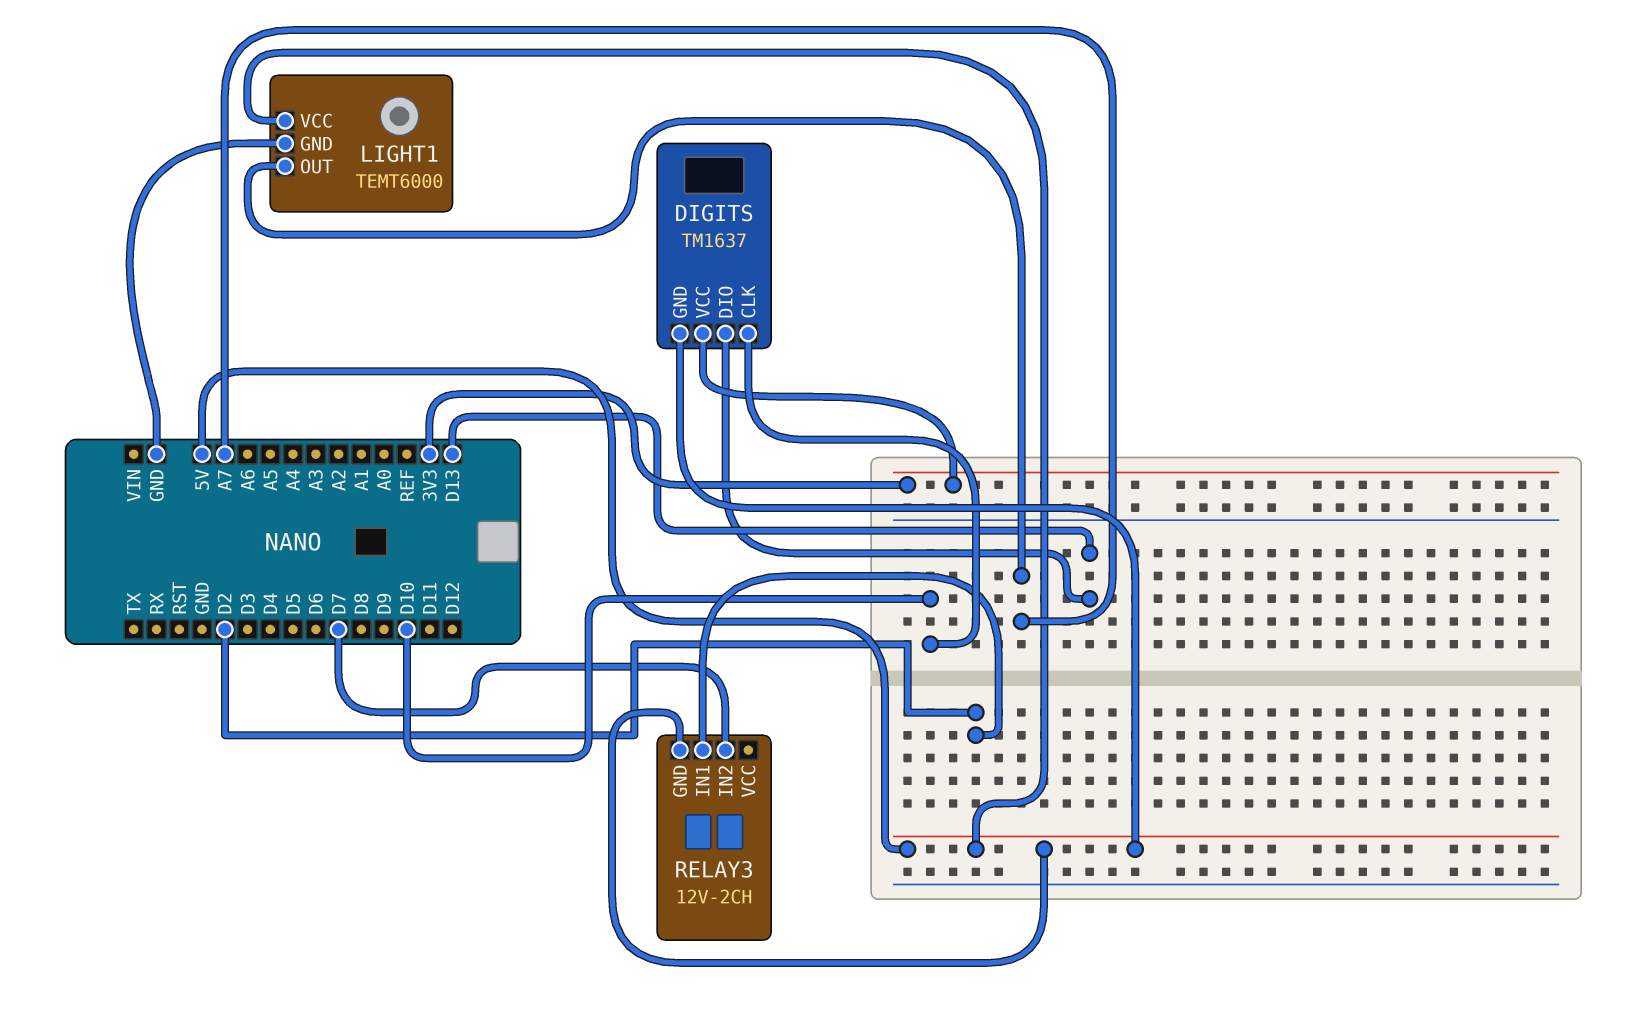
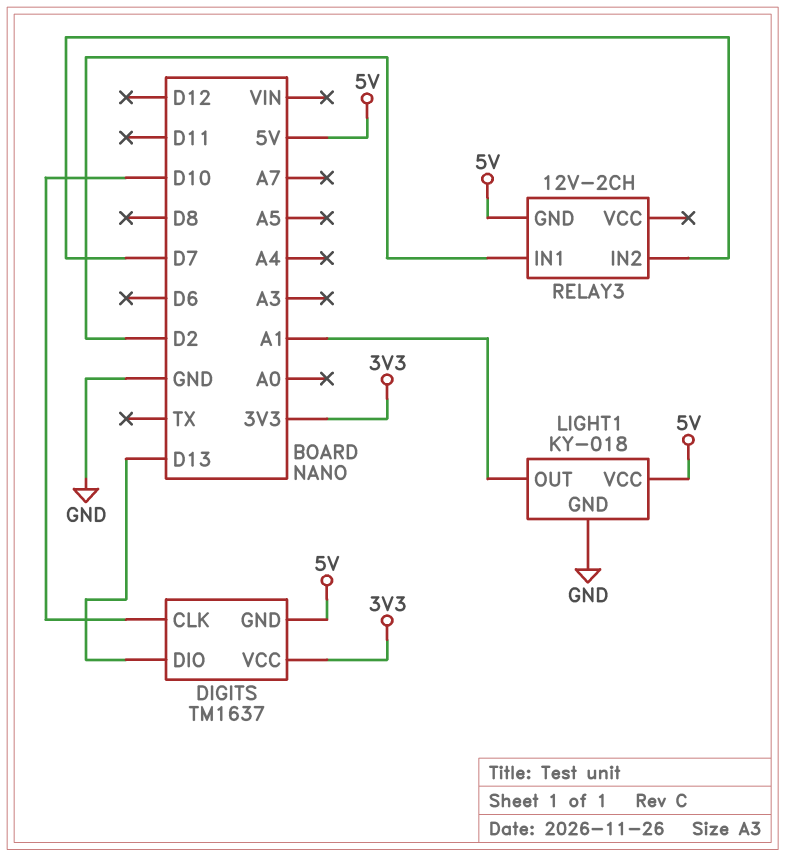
LIGHT1: TEMT6000 -> KY-018
LIGHT1 pin OUT: A7 -> A1

